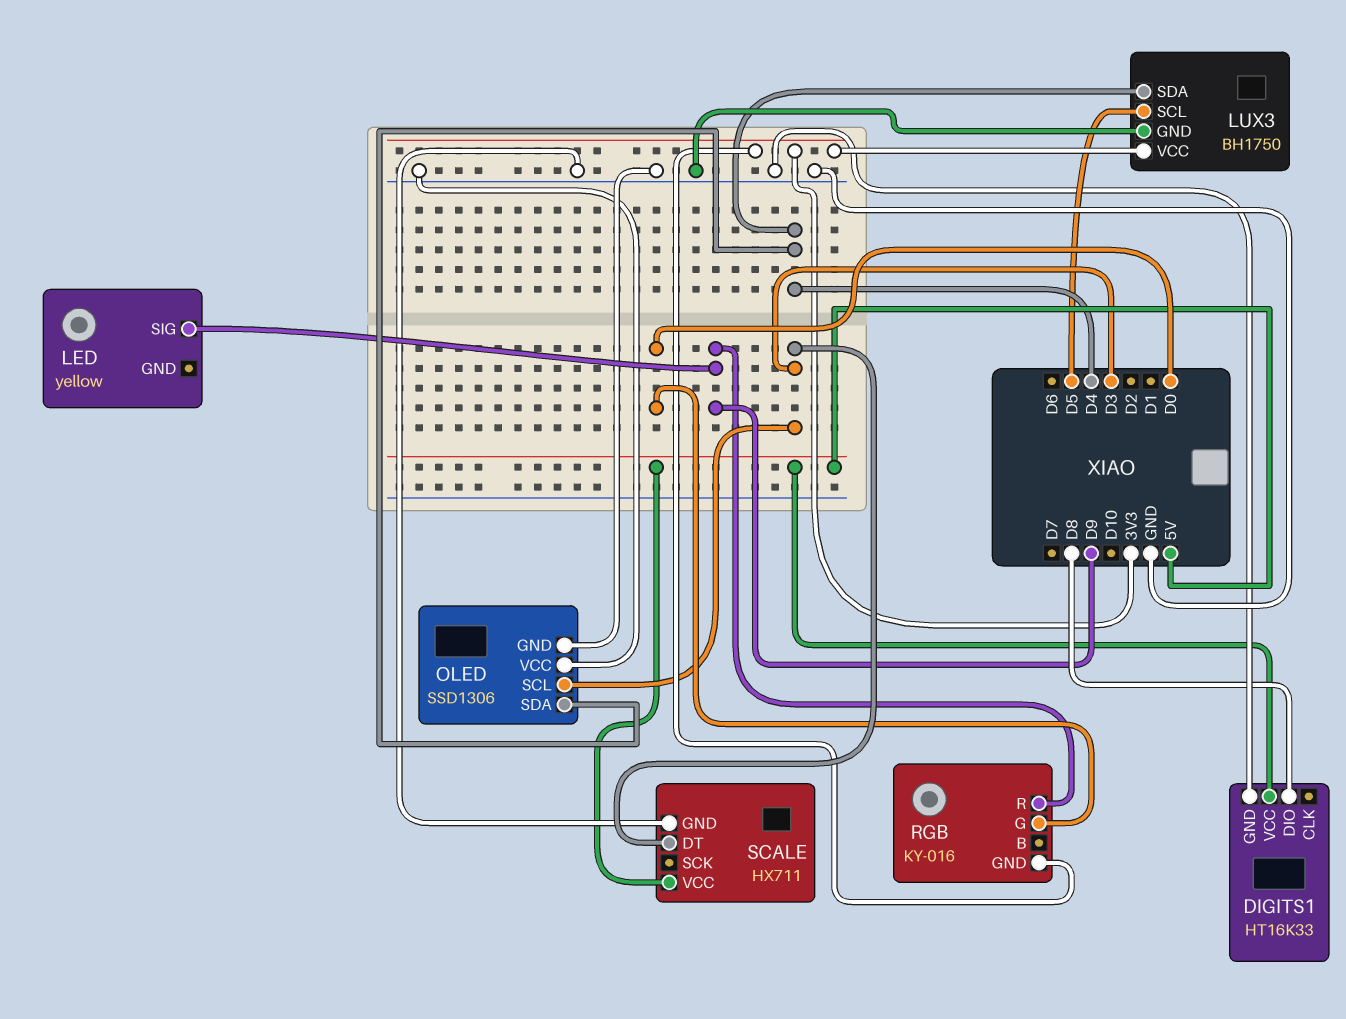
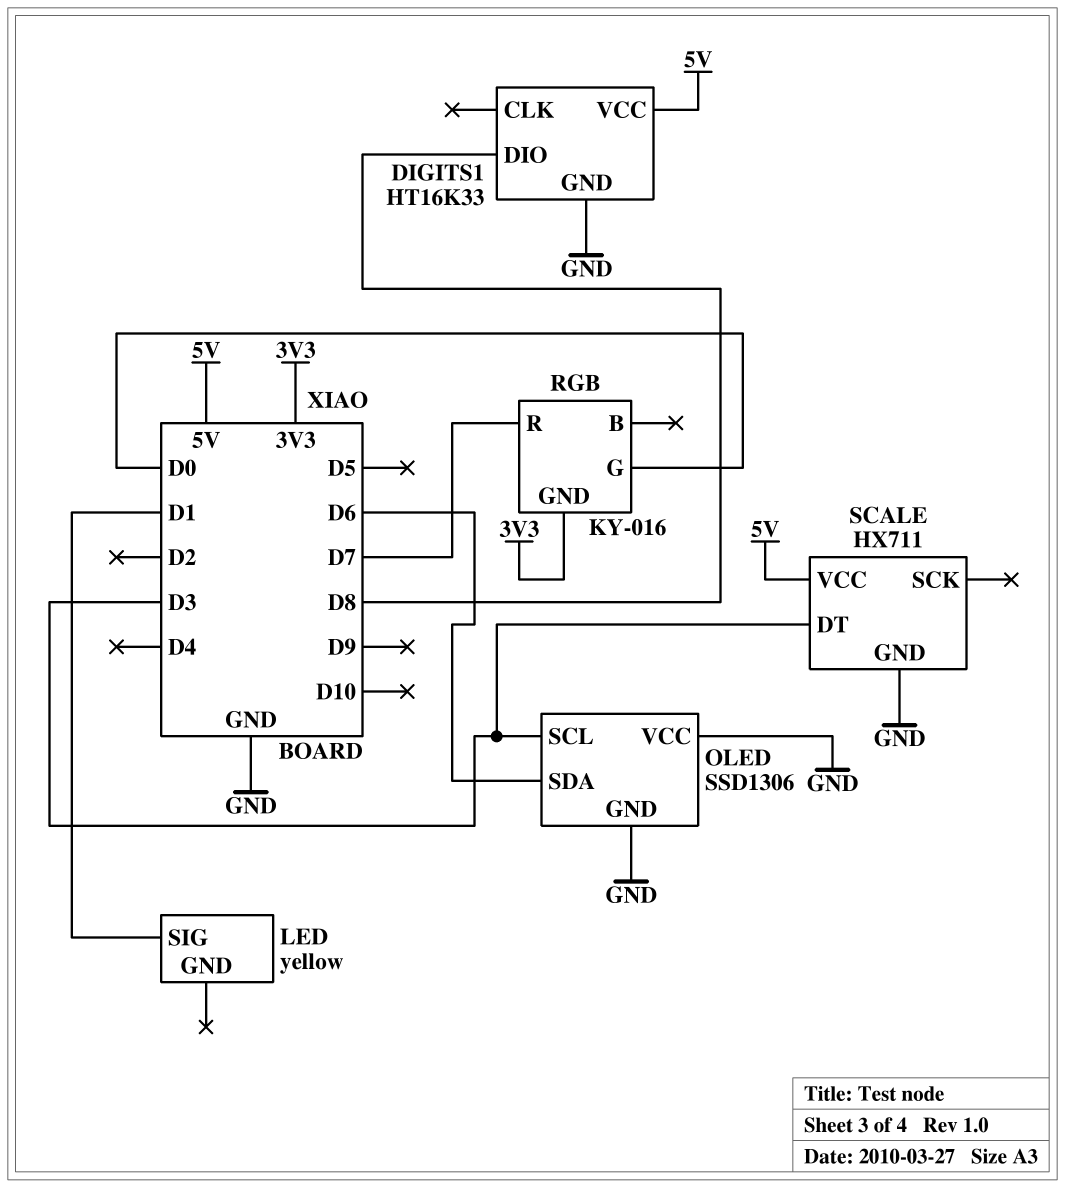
LED pin SIG: D9 -> D1
LUX3: BH1750 -> none
LUX3 pin GND: GND -> none
LUX3 pin SCL: D5 -> none
LUX3 pin SDA: D4 -> none
LUX3 pin VCC: 3V3 -> none
OLED pin SDA: D4 -> D6
RGB pin R: D9 -> D7

